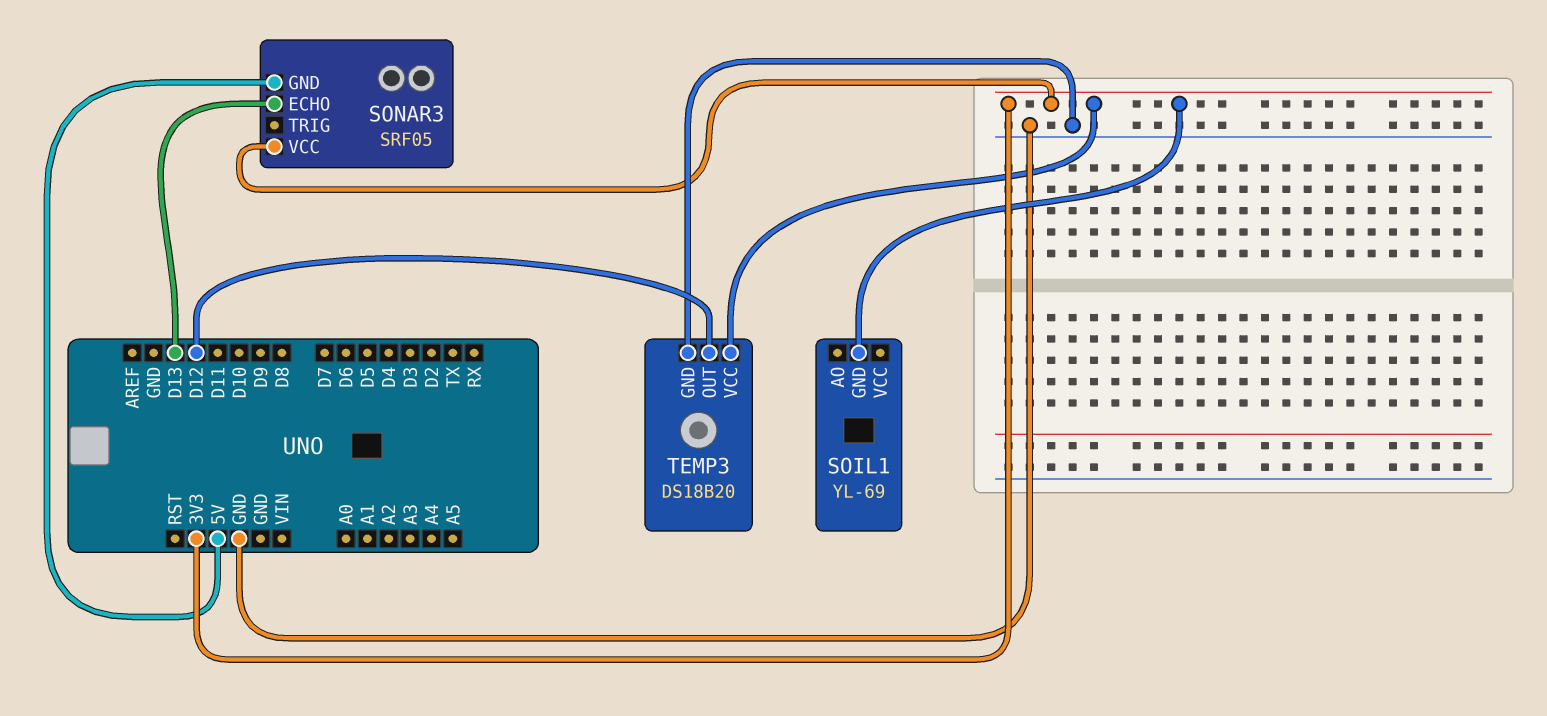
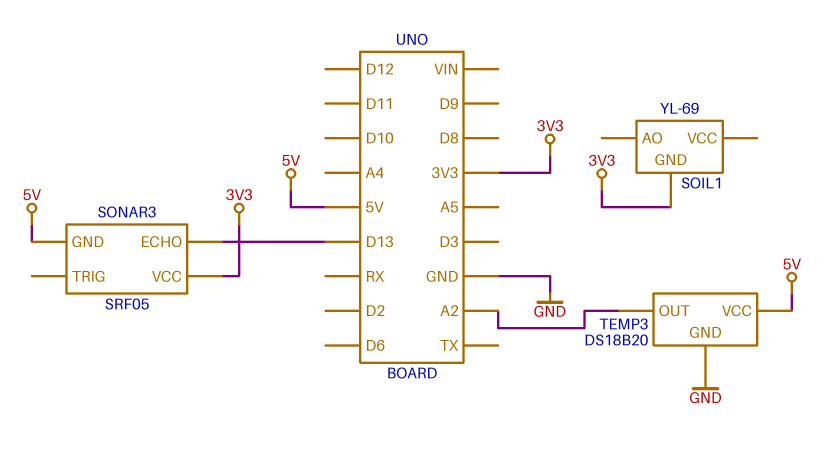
TEMP3 pin OUT: D12 -> A2
TEMP3 pin VCC: 3V3 -> 5V

